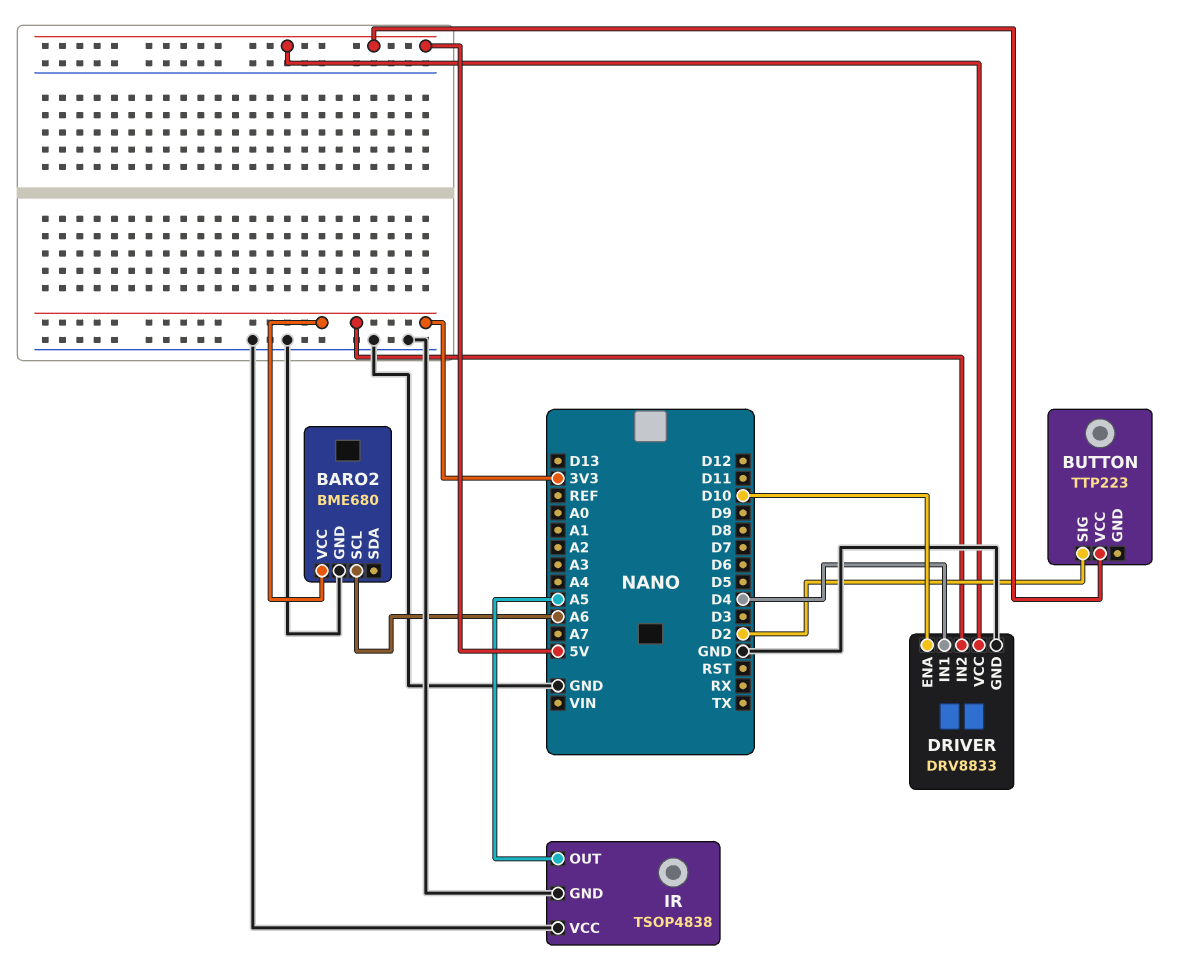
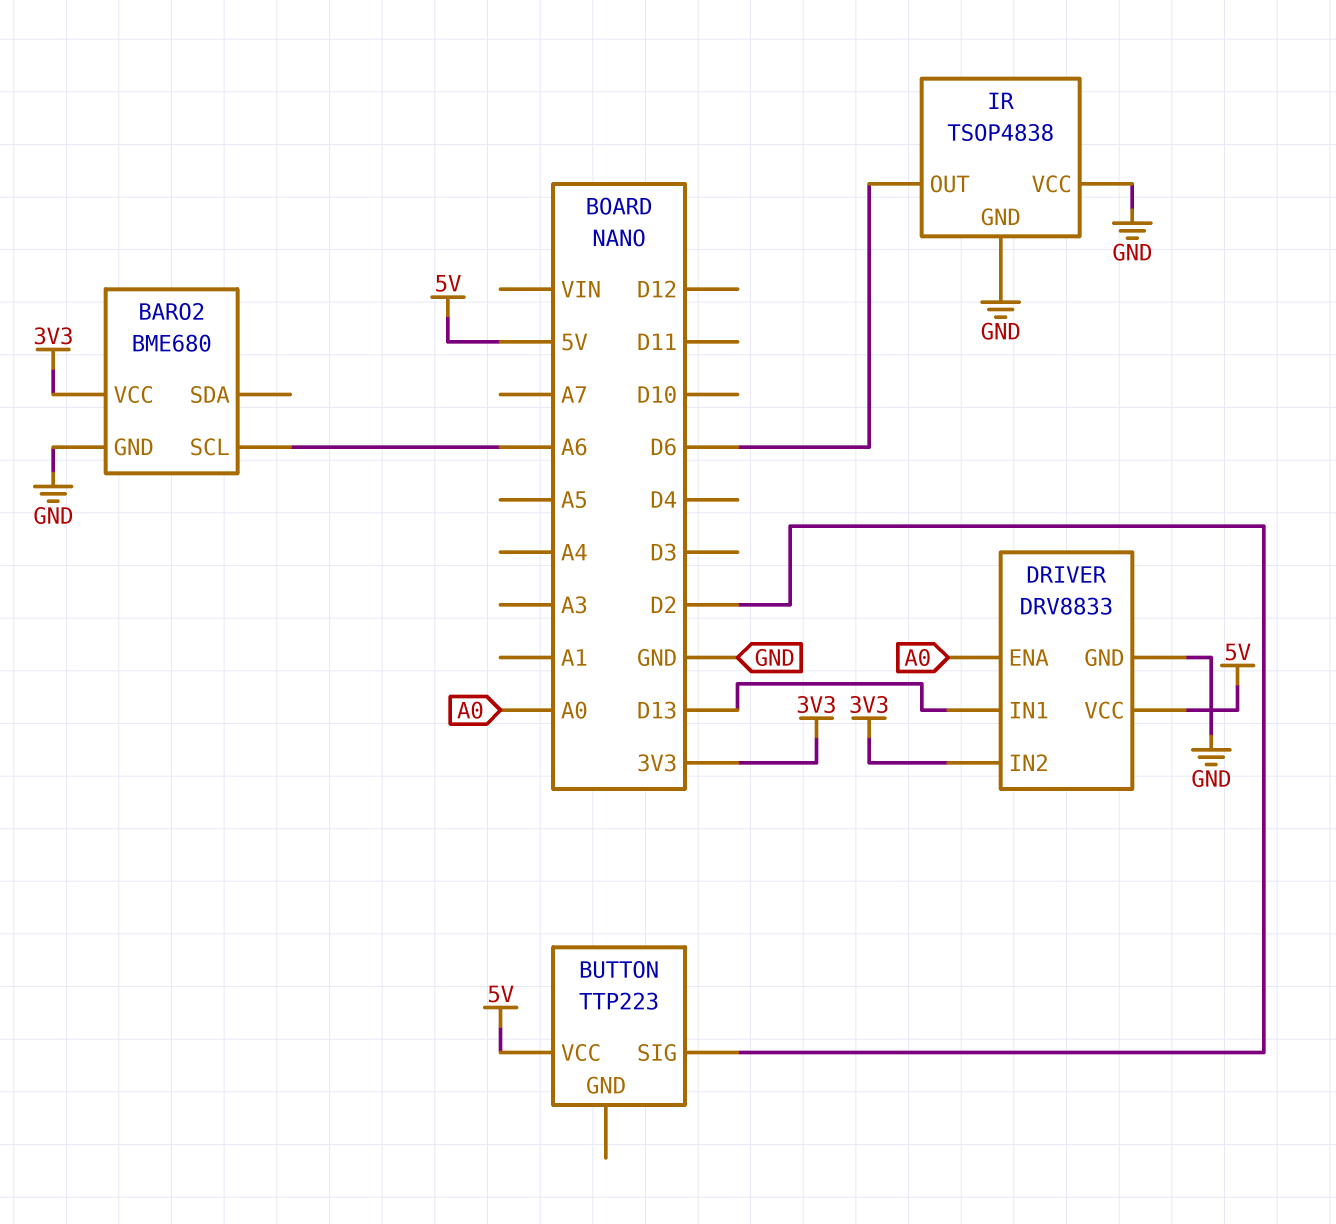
DRIVER pin ENA: D10 -> A0
DRIVER pin IN1: D4 -> D13
IR pin OUT: A5 -> D6

